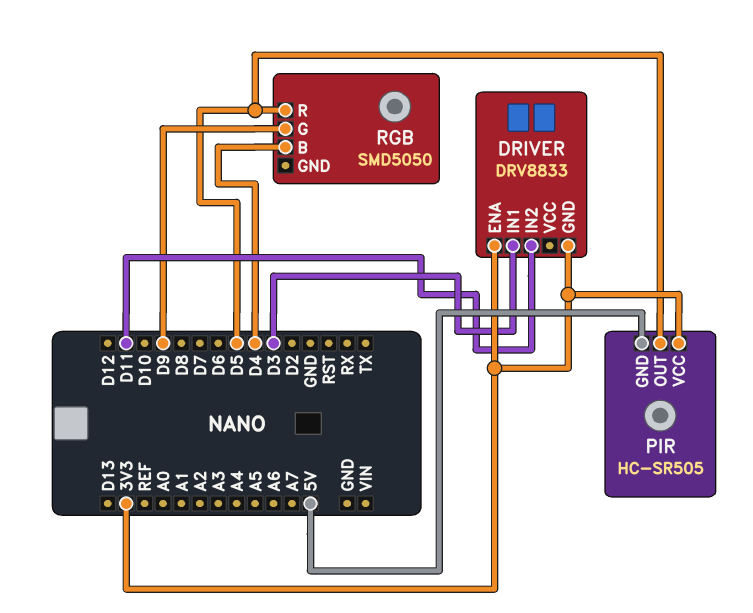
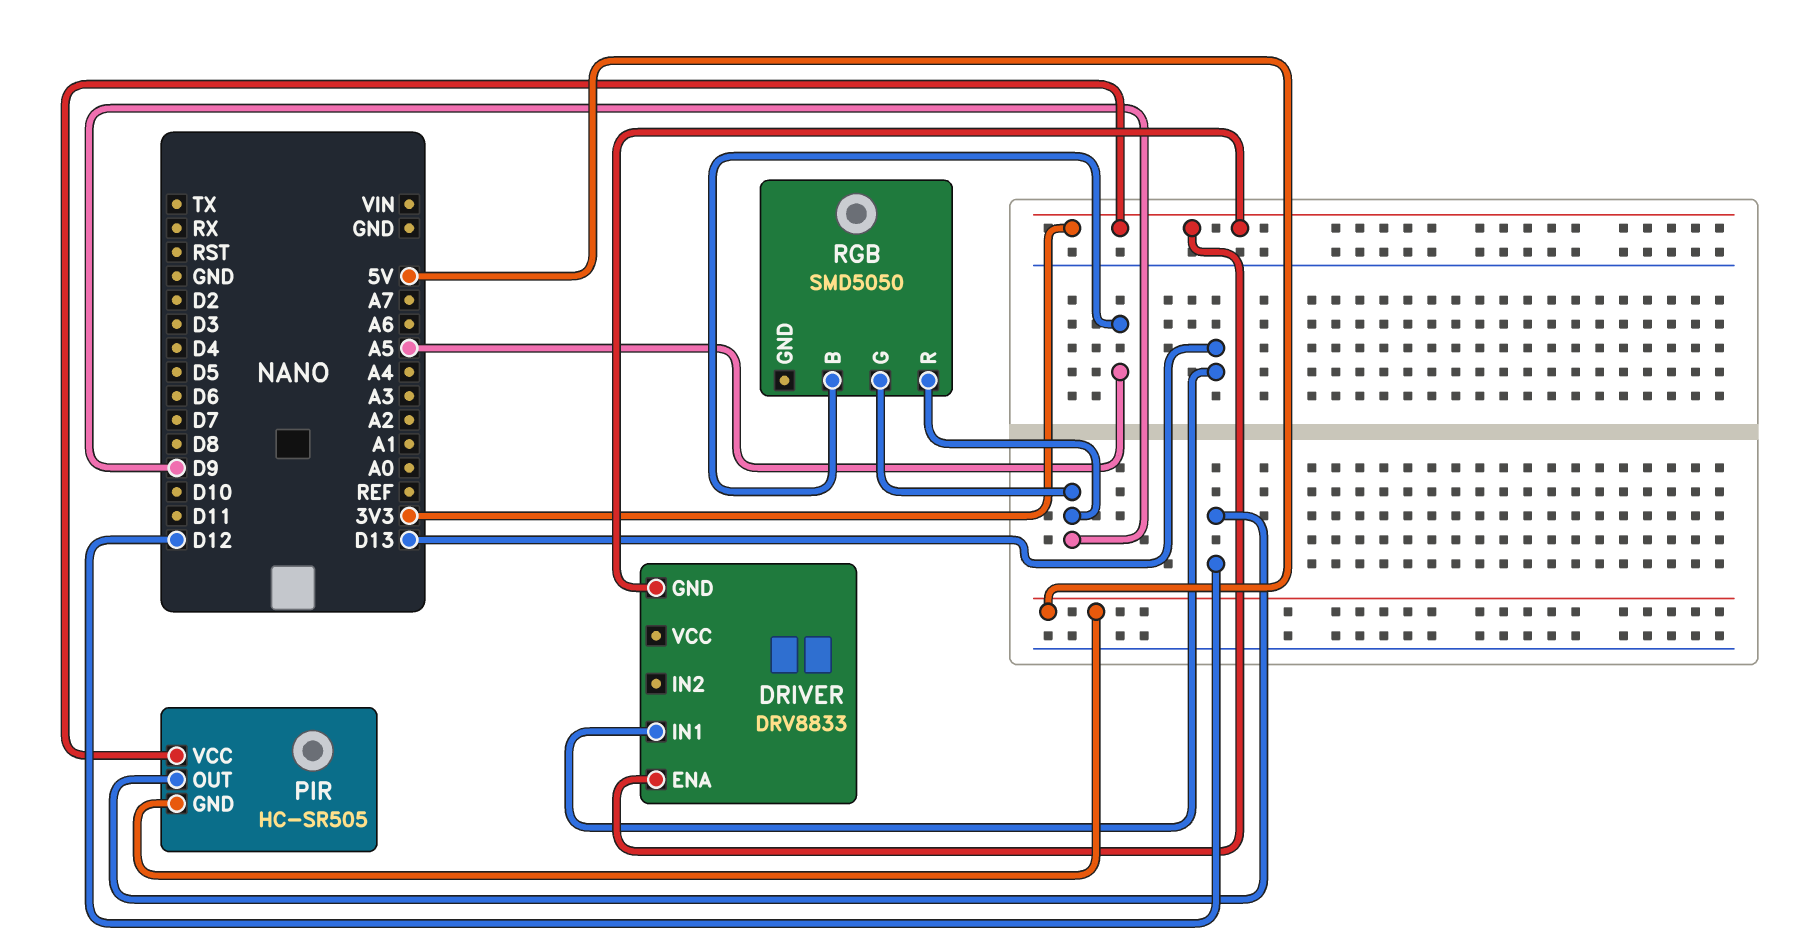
DRIVER pin IN1: D3 -> D13
DRIVER pin IN2: D11 -> none
PIR pin OUT: D5 -> D12
RGB pin B: D4 -> A5
RGB pin R: D5 -> D9

